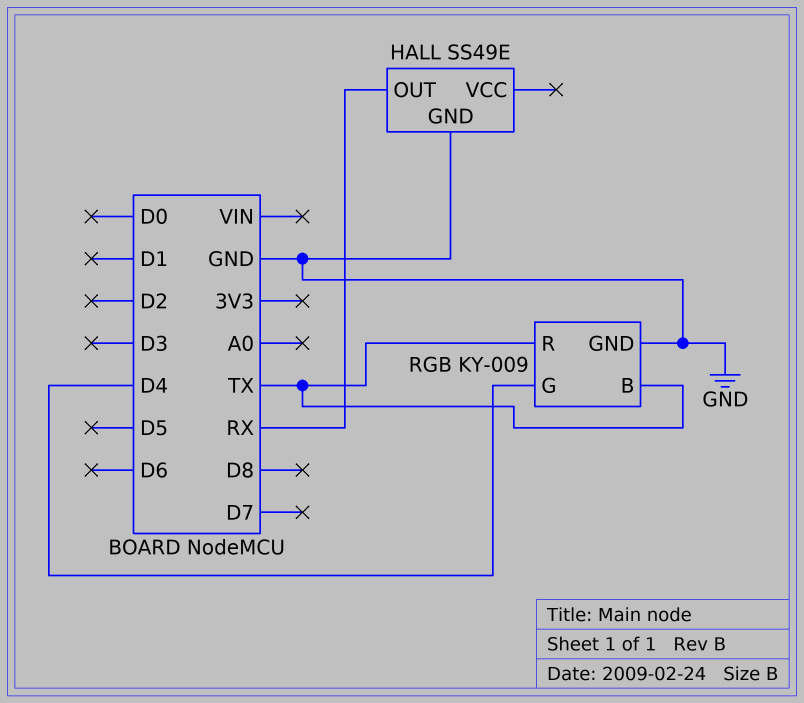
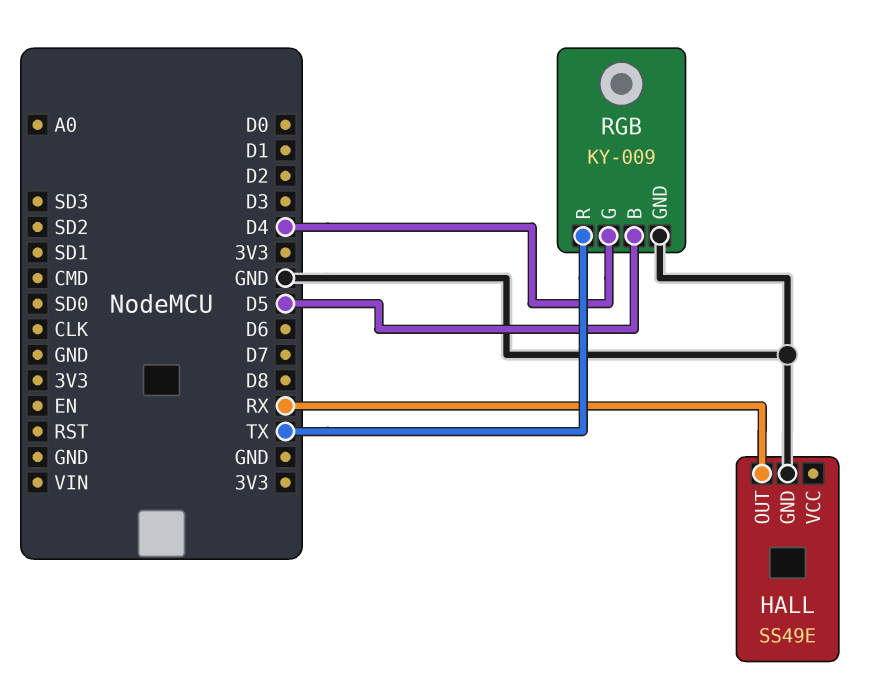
RGB pin B: TX -> D5

